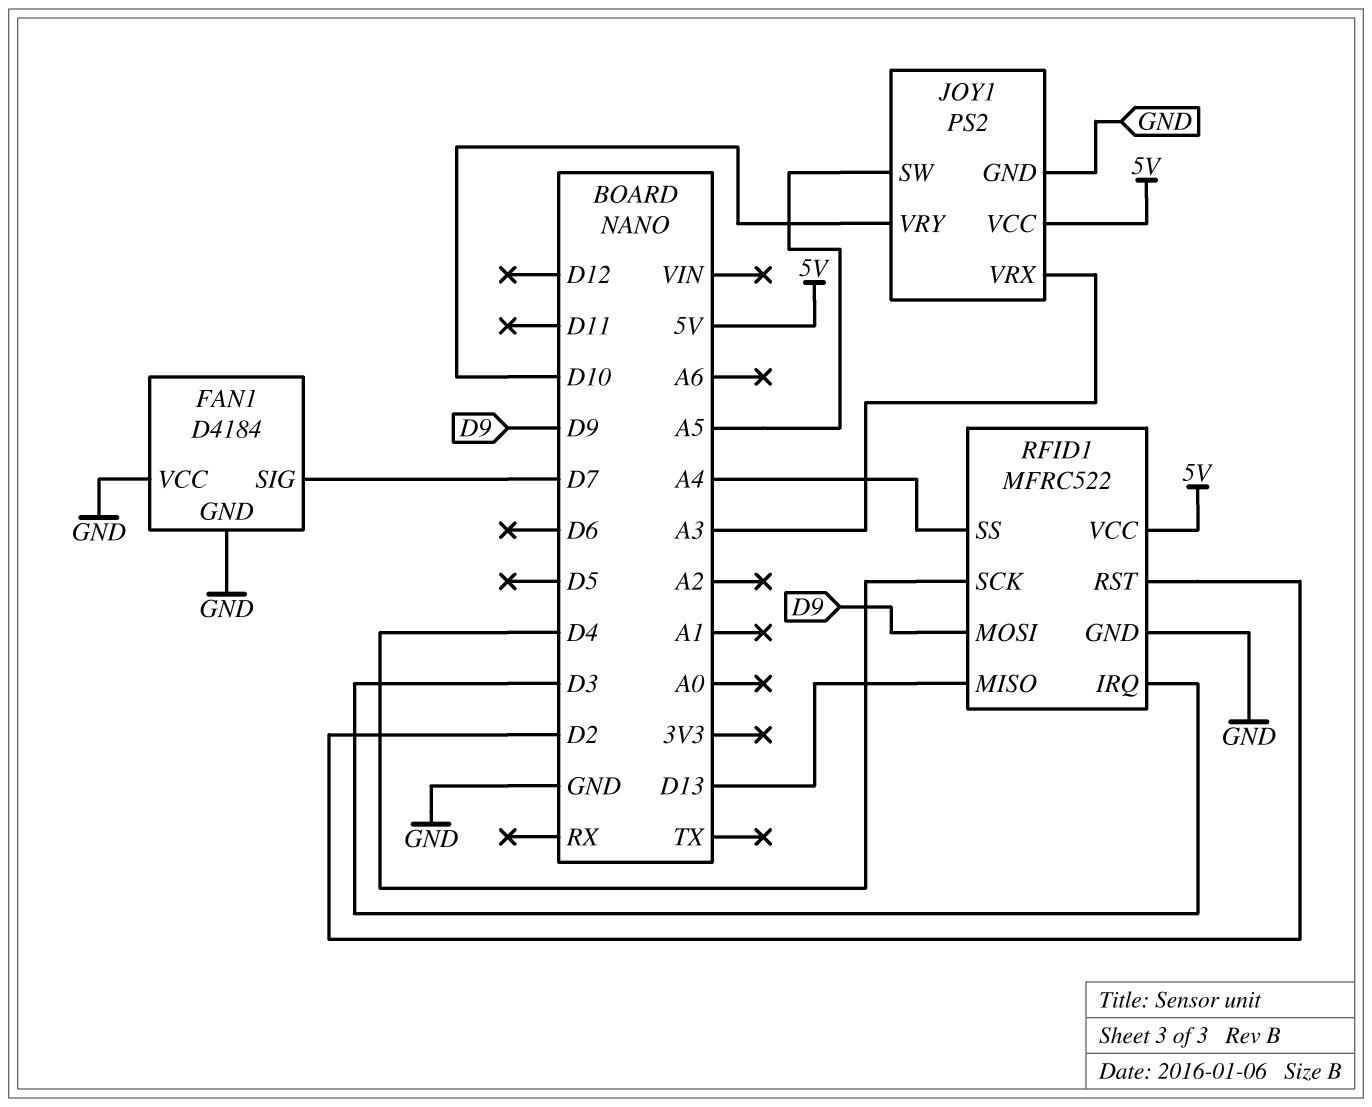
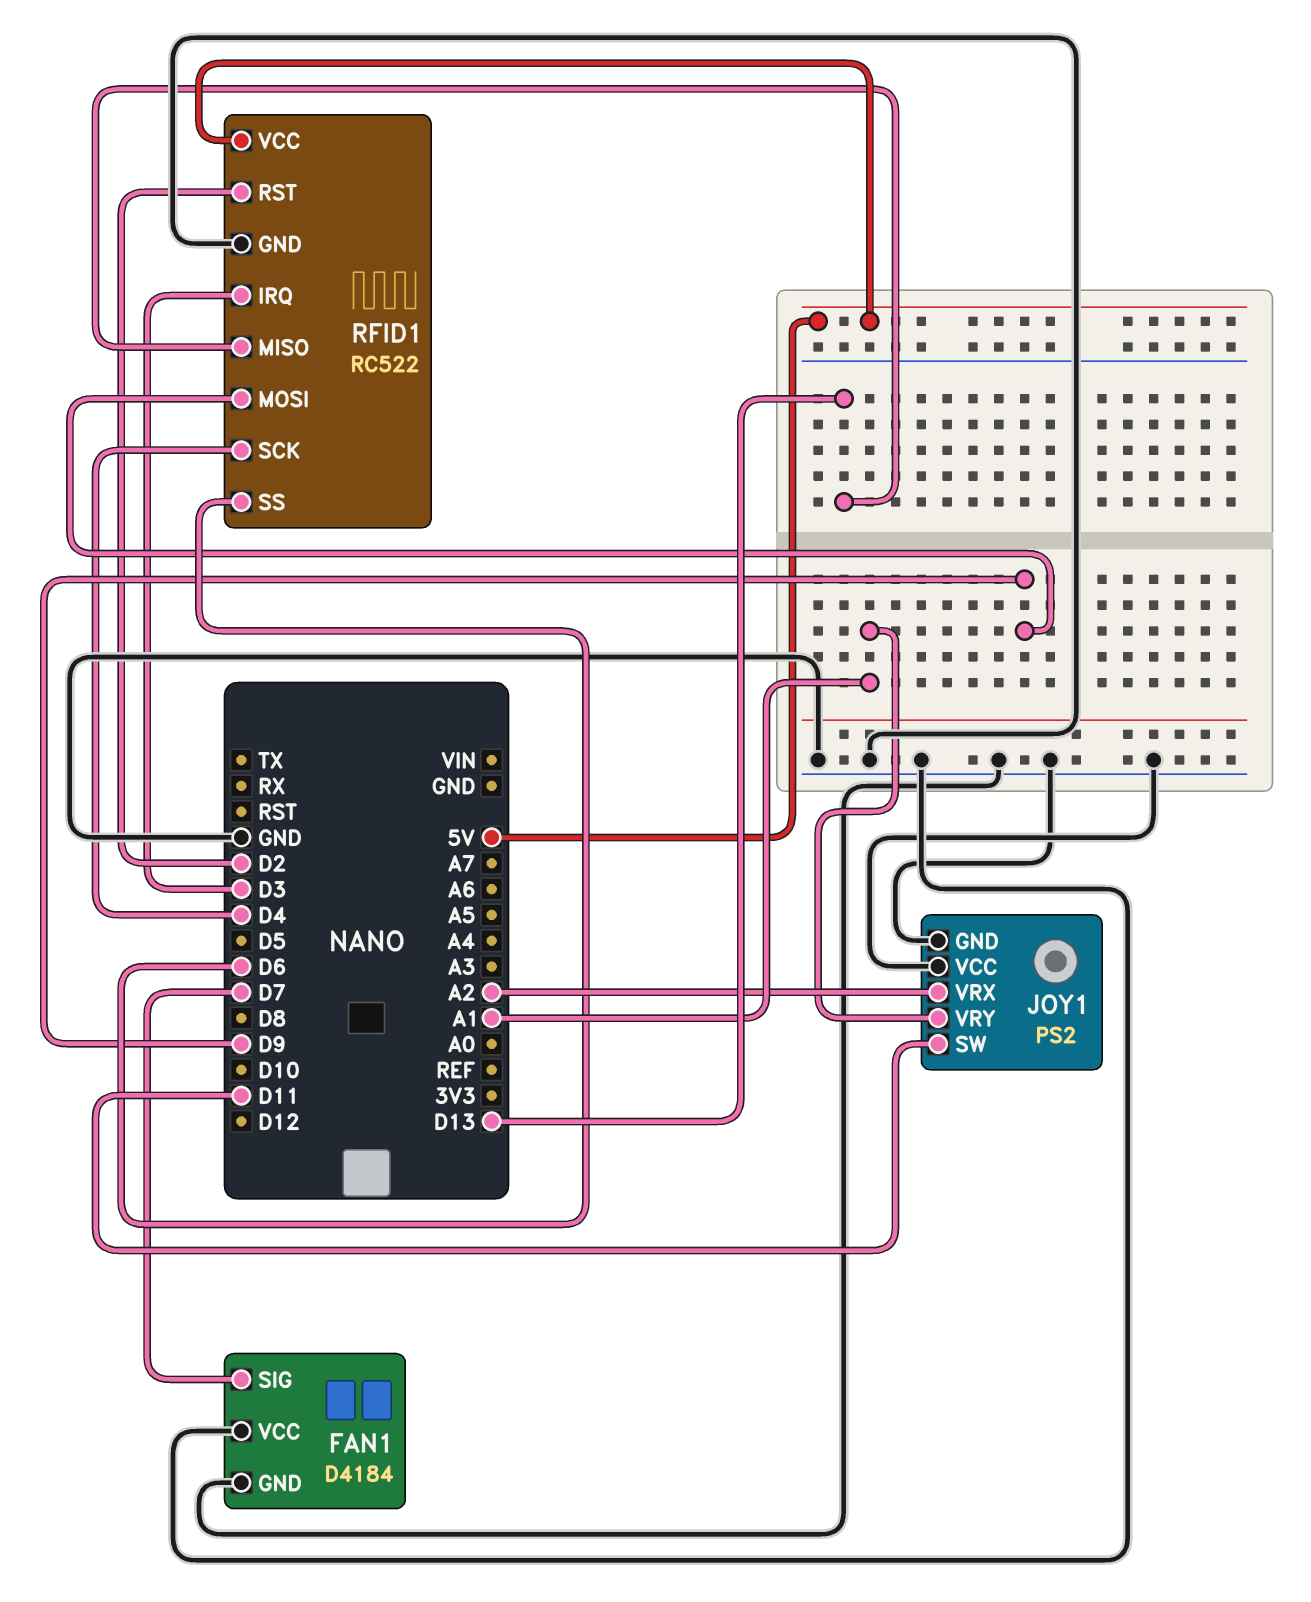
JOY1 pin SW: A5 -> D11
JOY1 pin VCC: 5V -> GND
JOY1 pin VRX: A3 -> A2
JOY1 pin VRY: D10 -> A1
RFID1: MFRC522 -> RC522
RFID1 pin SS: A4 -> D6

